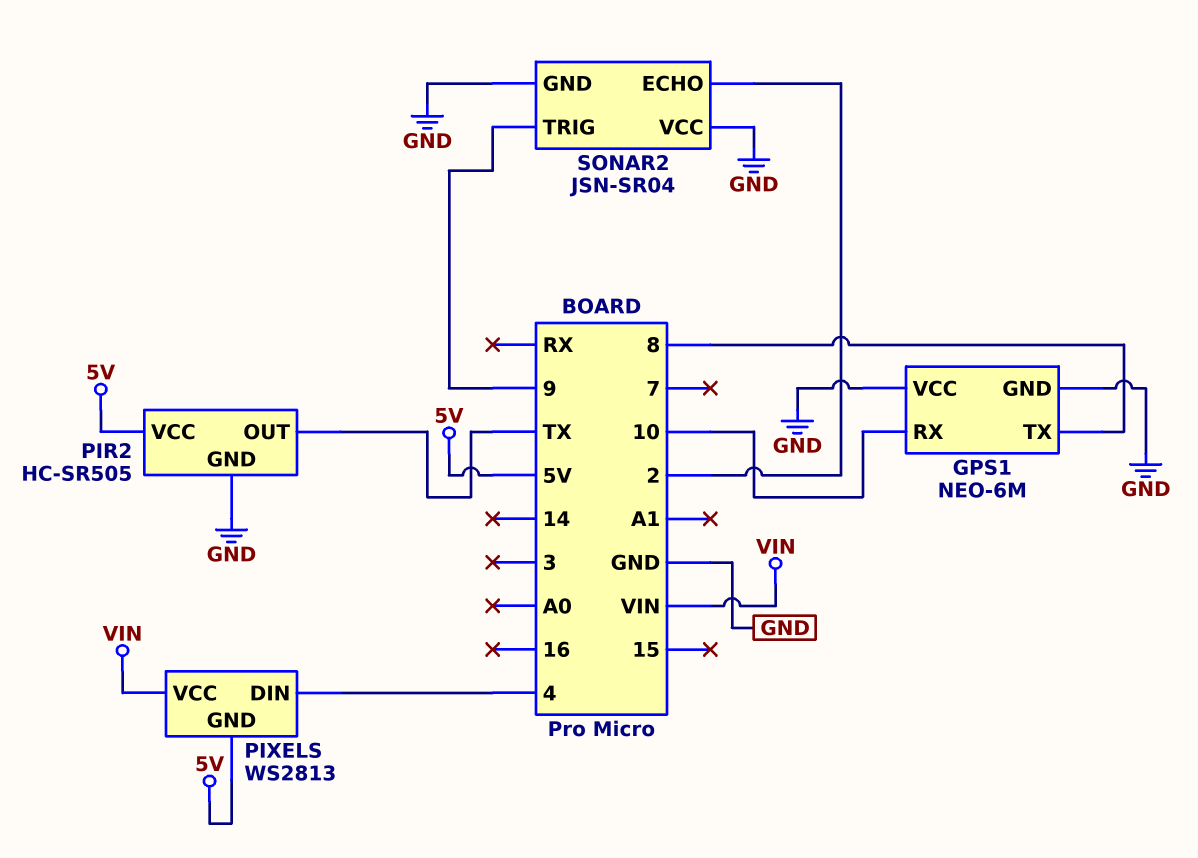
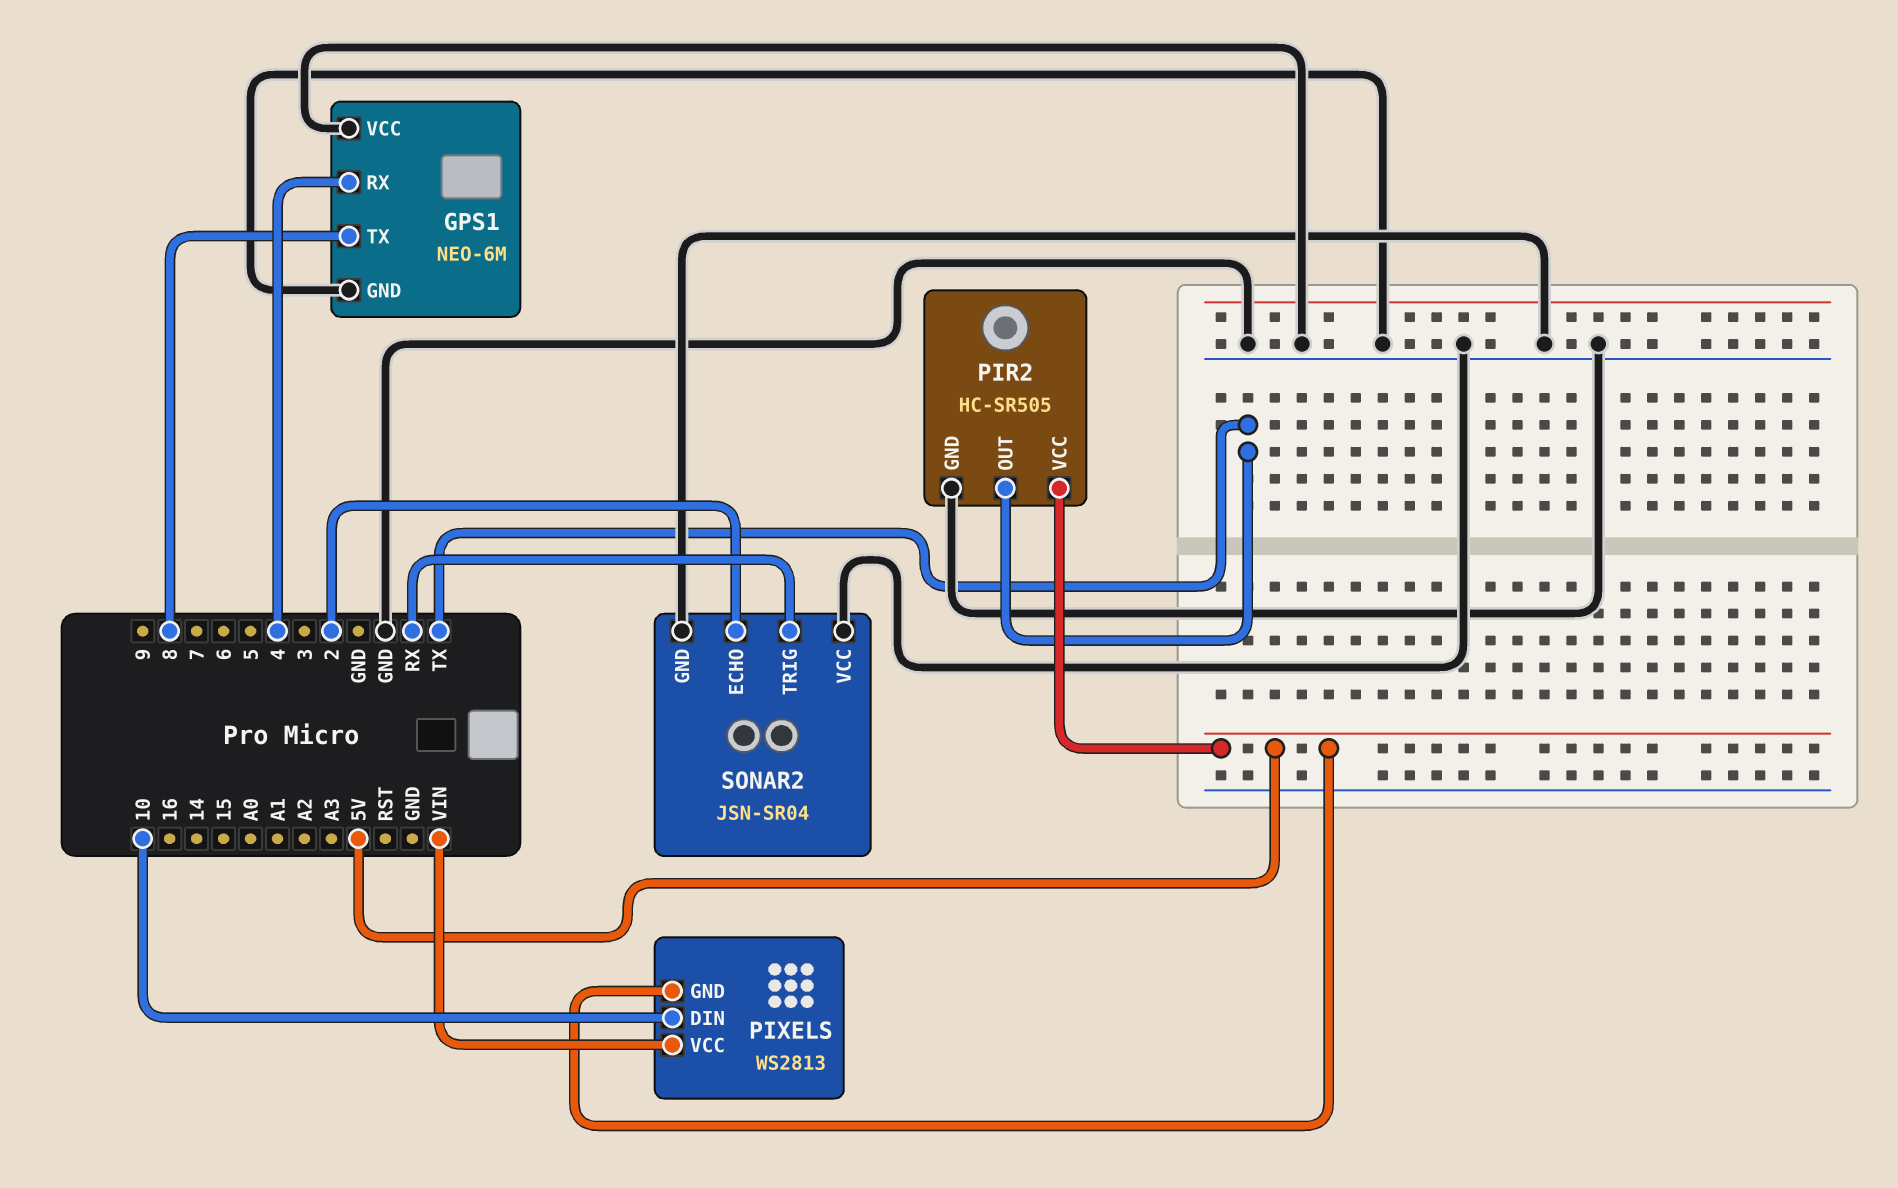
GPS1 pin RX: 10 -> 4
PIXELS pin DIN: 4 -> 10
SONAR2 pin TRIG: 9 -> RX

